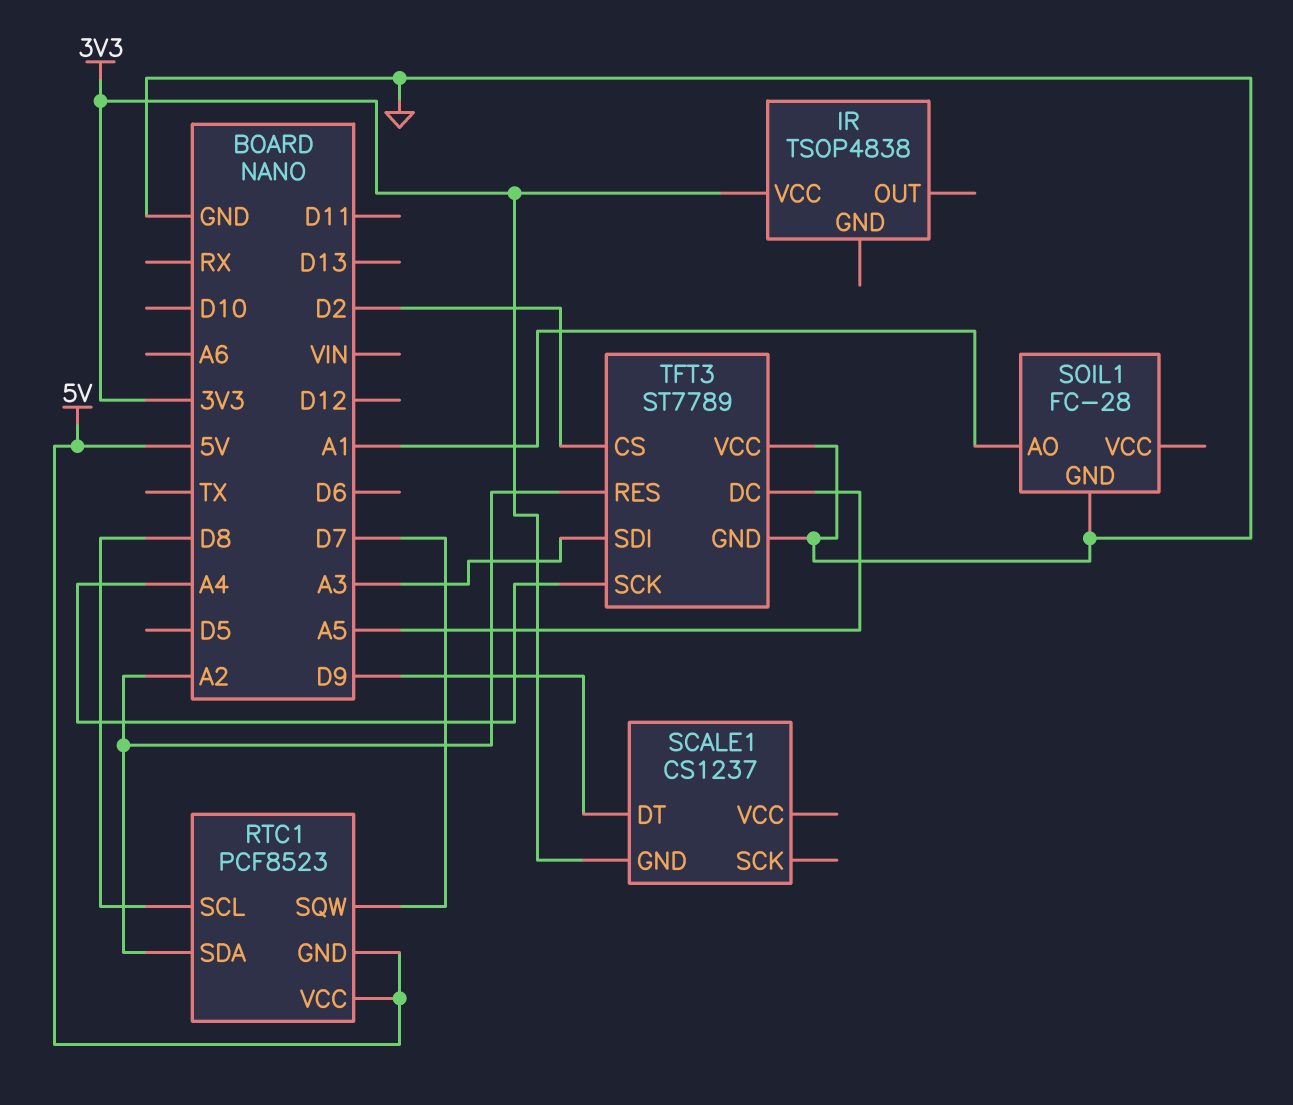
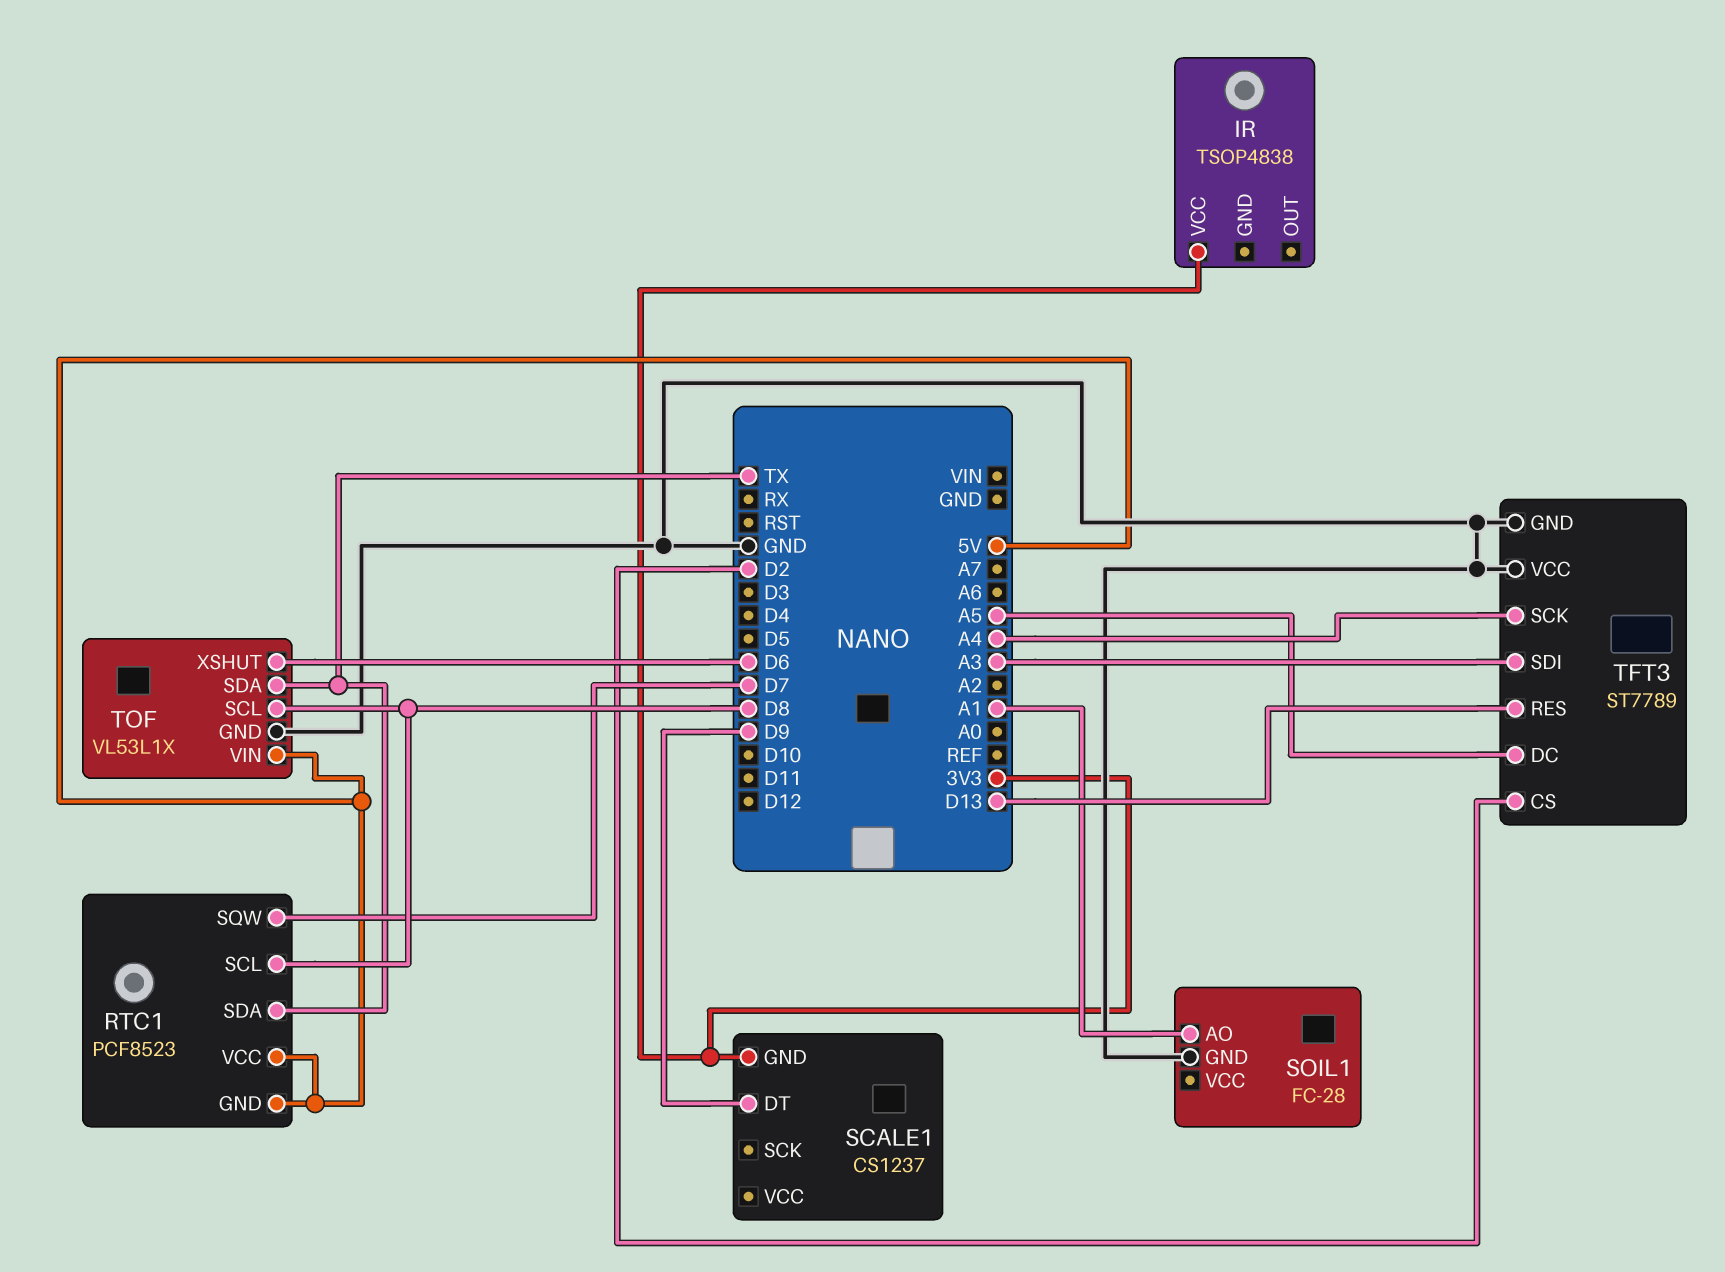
RTC1 pin SDA: A2 -> TX
TFT3 pin RES: A2 -> D13
TOF: none -> VL53L1X
TOF pin GND: none -> GND
TOF pin SCL: none -> D8
TOF pin SDA: none -> TX
TOF pin VIN: none -> 5V
TOF pin XSHUT: none -> D6

